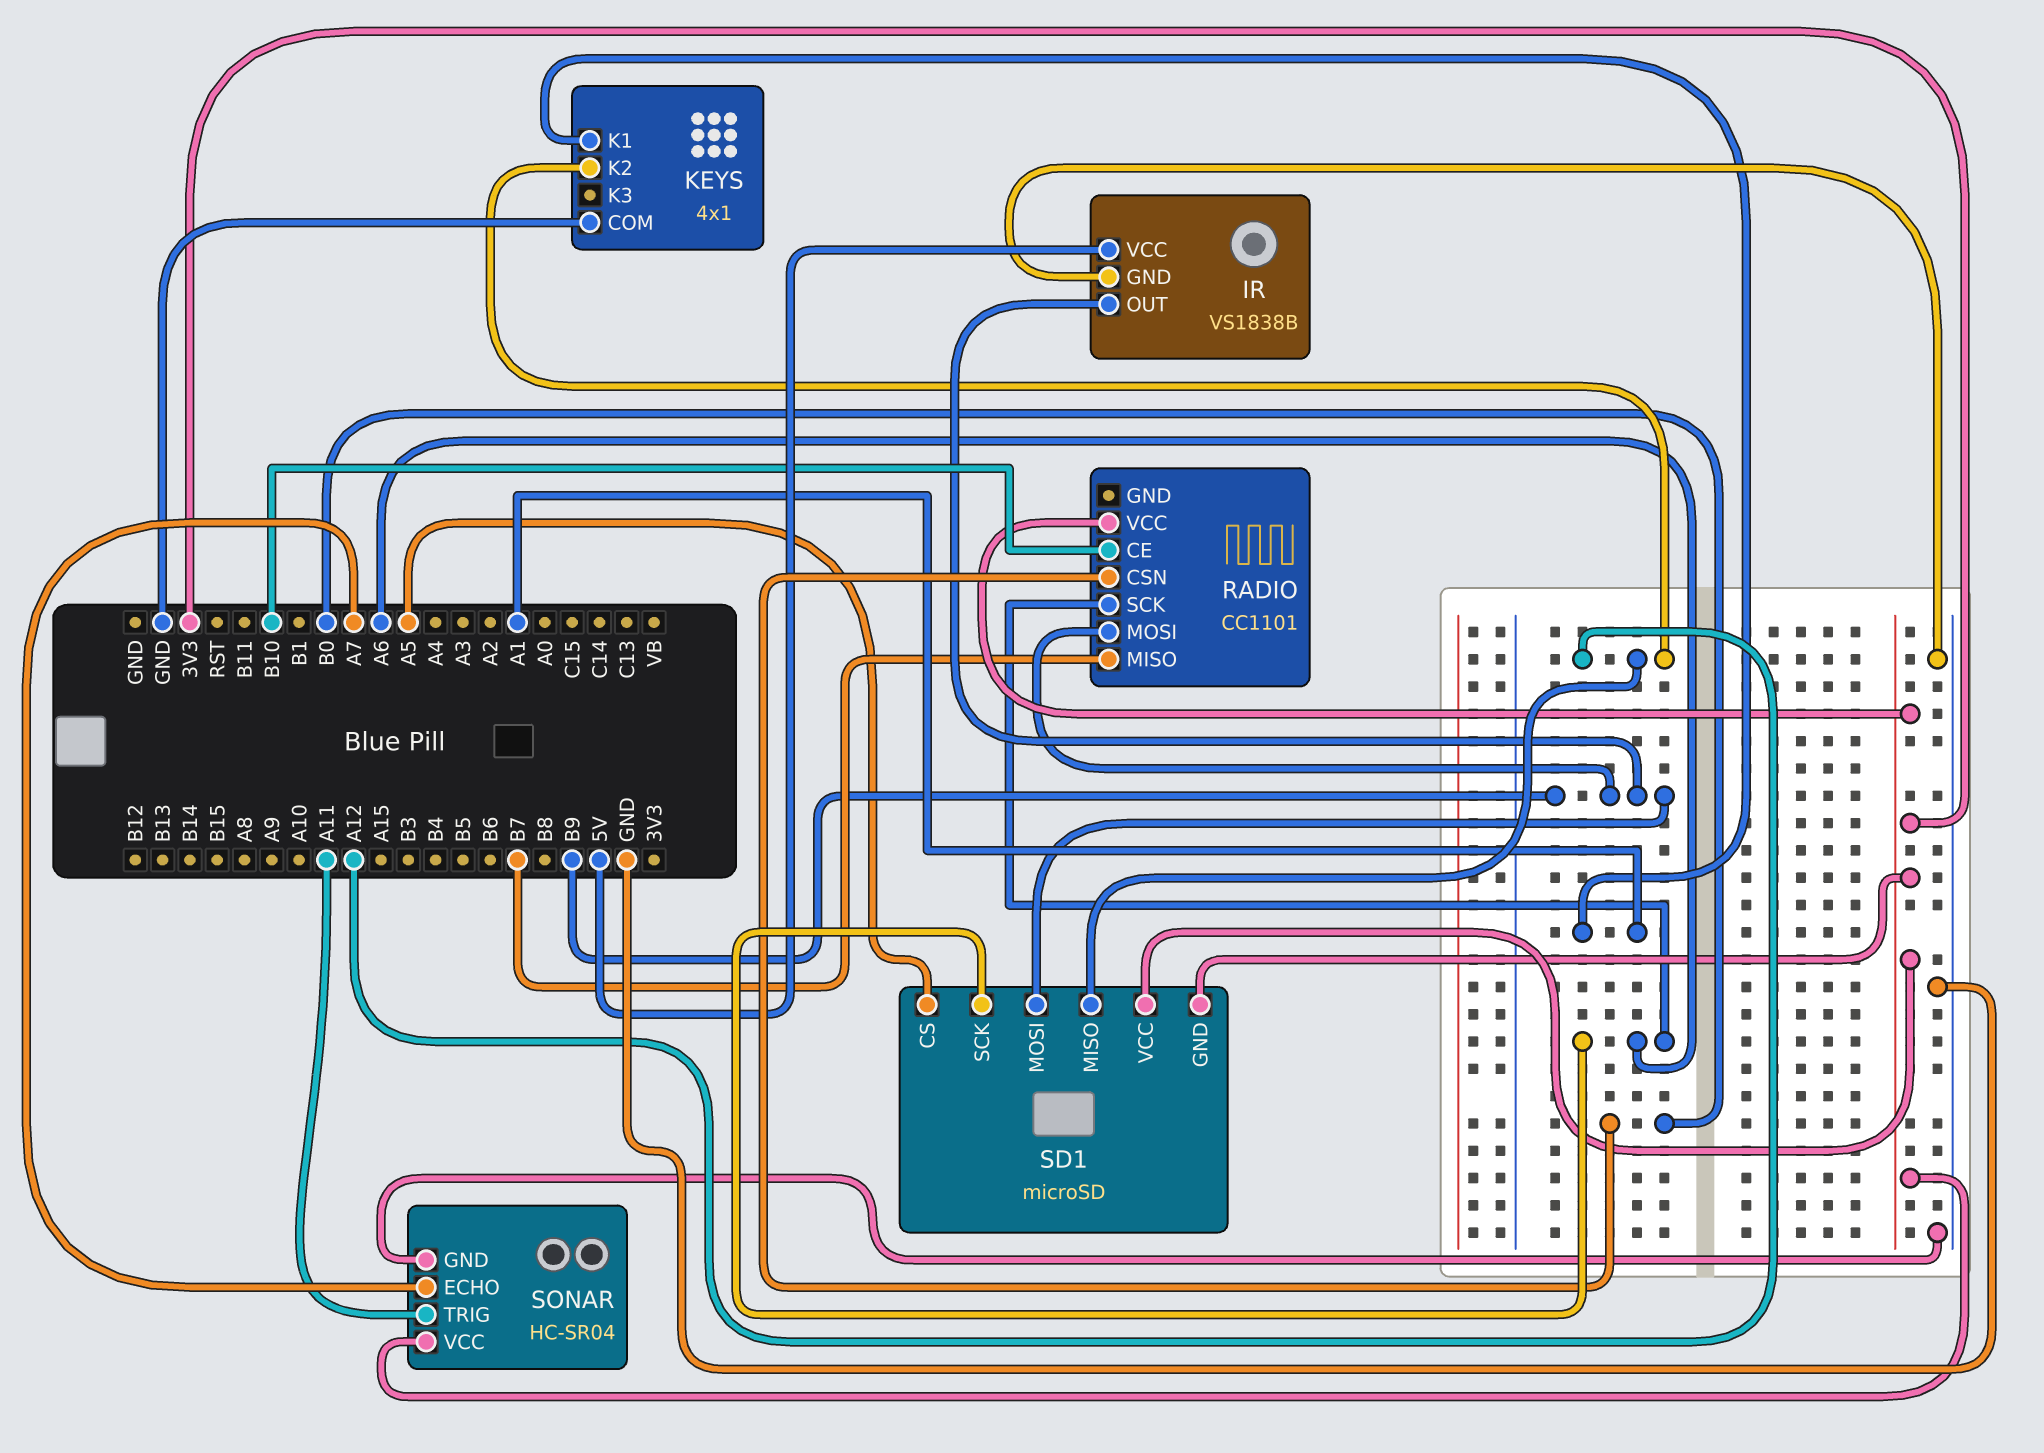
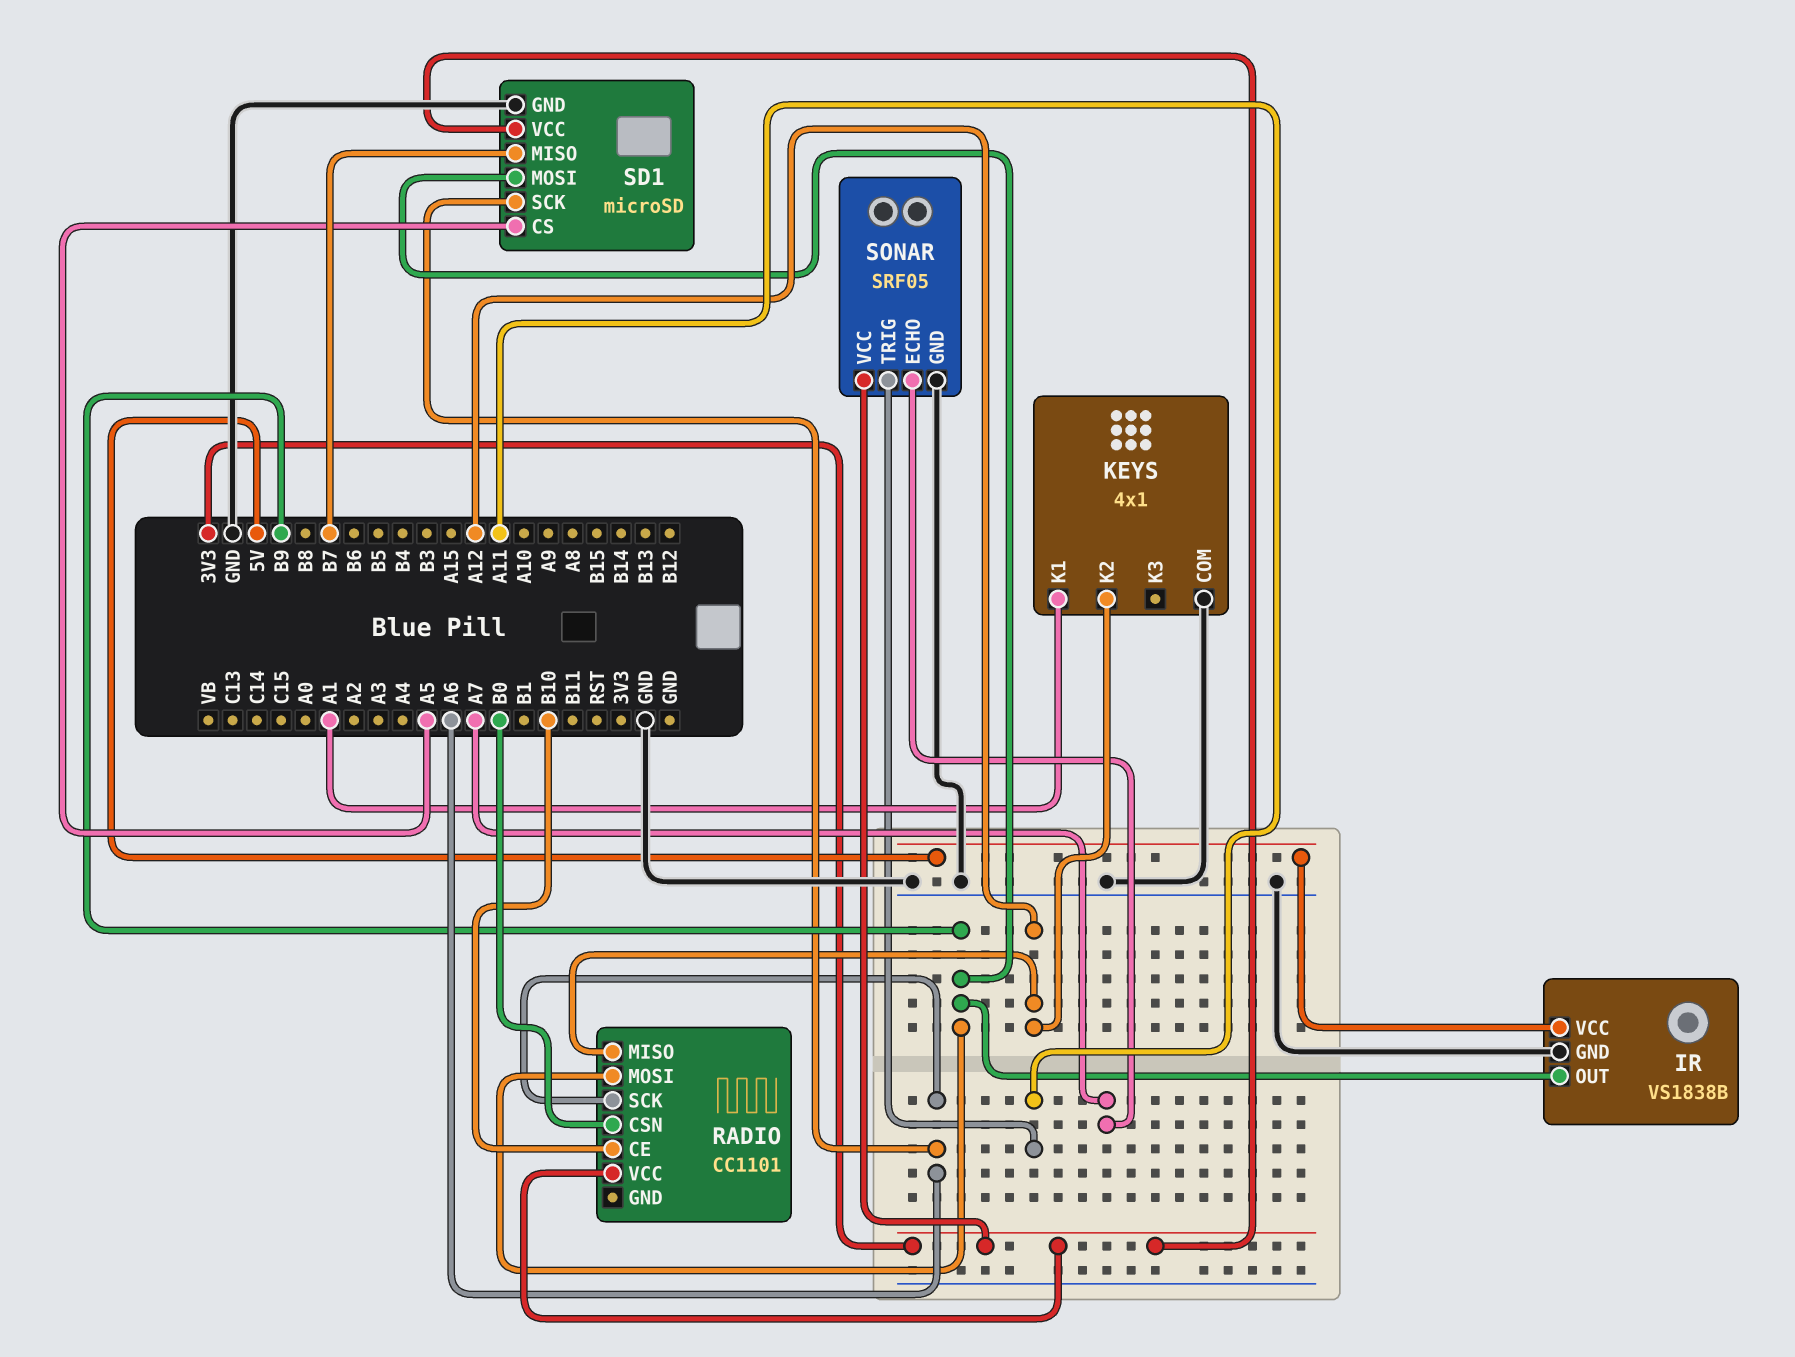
RADIO pin MISO: B7 -> A12
SD1 pin GND: 3V3 -> GND
SD1 pin MISO: A12 -> B7
SONAR: HC-SR04 -> SRF05

